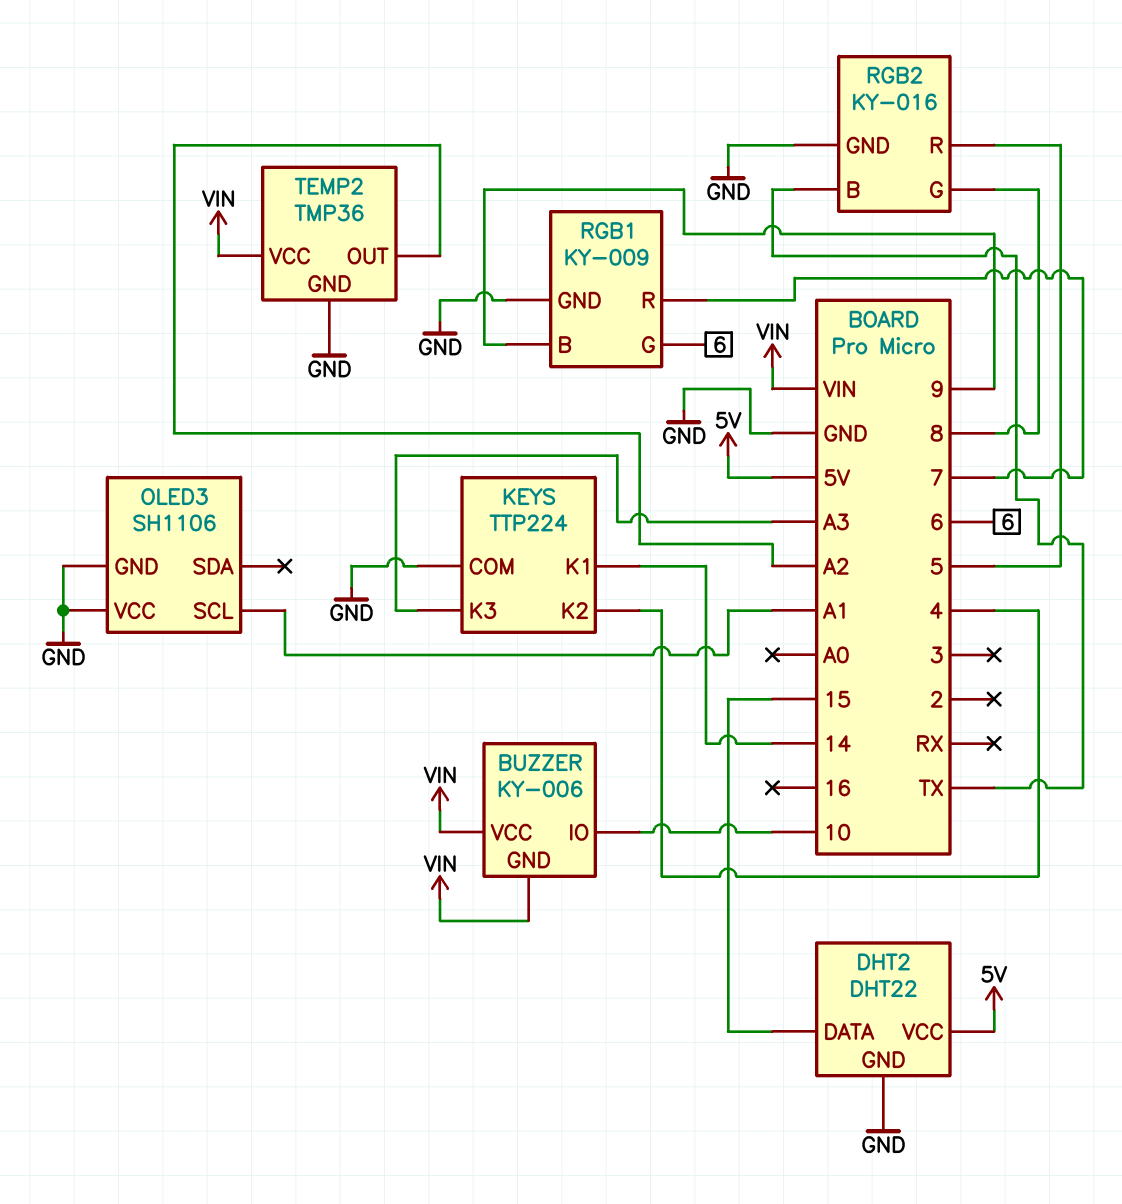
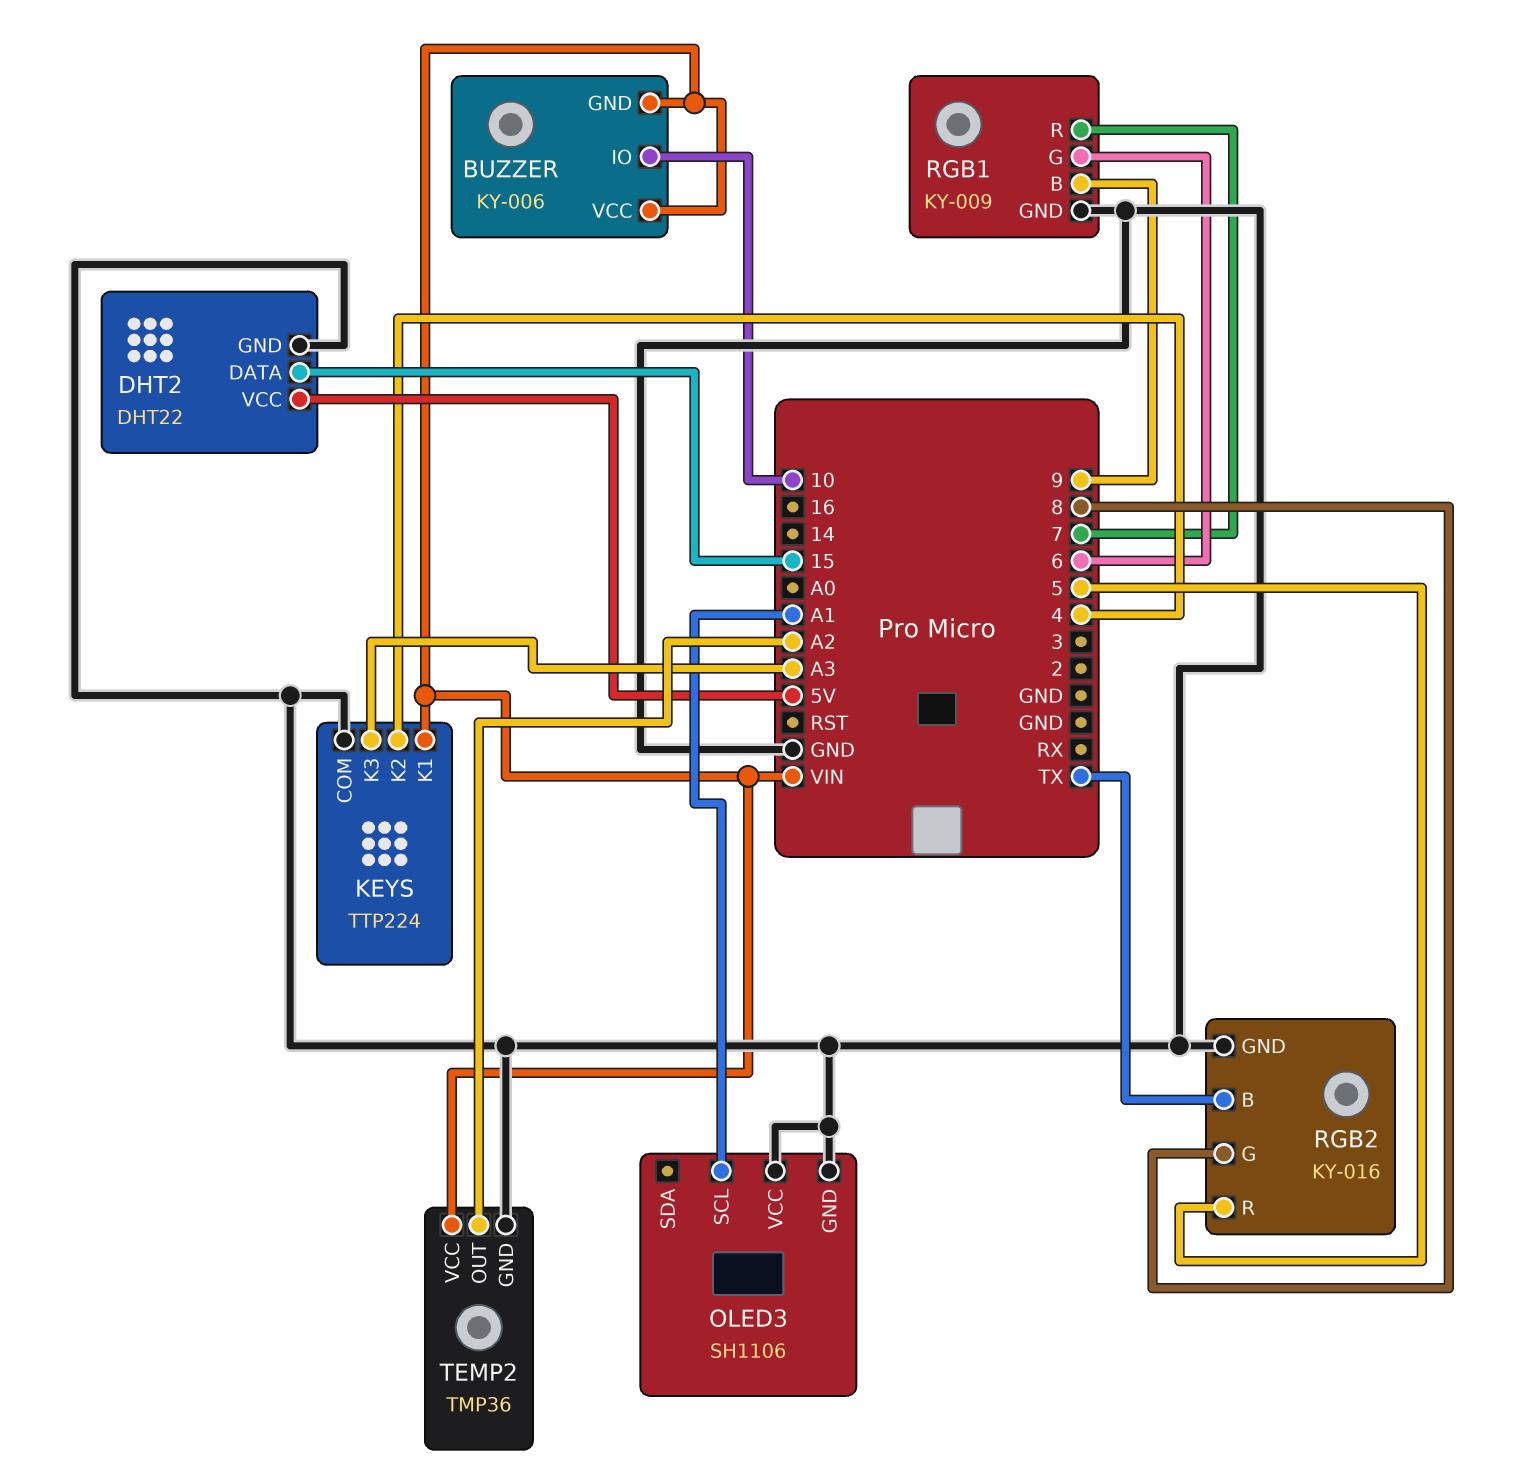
KEYS pin K1: 14 -> VIN

